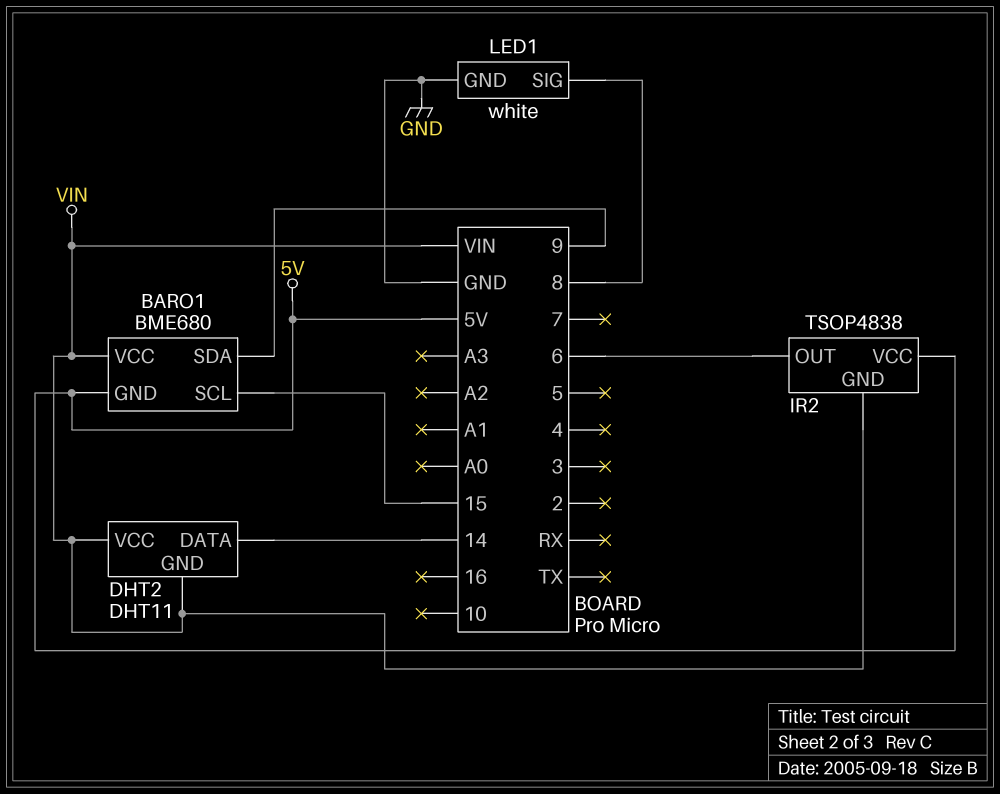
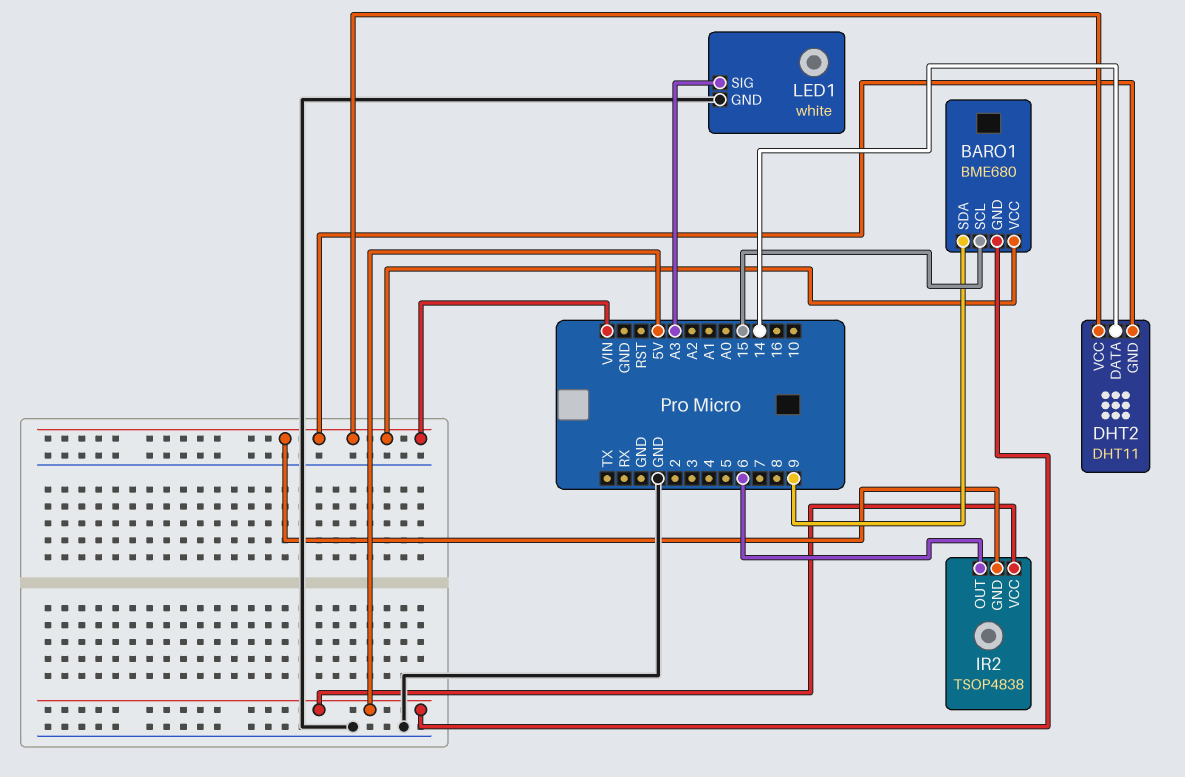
LED1 pin SIG: 8 -> A3

